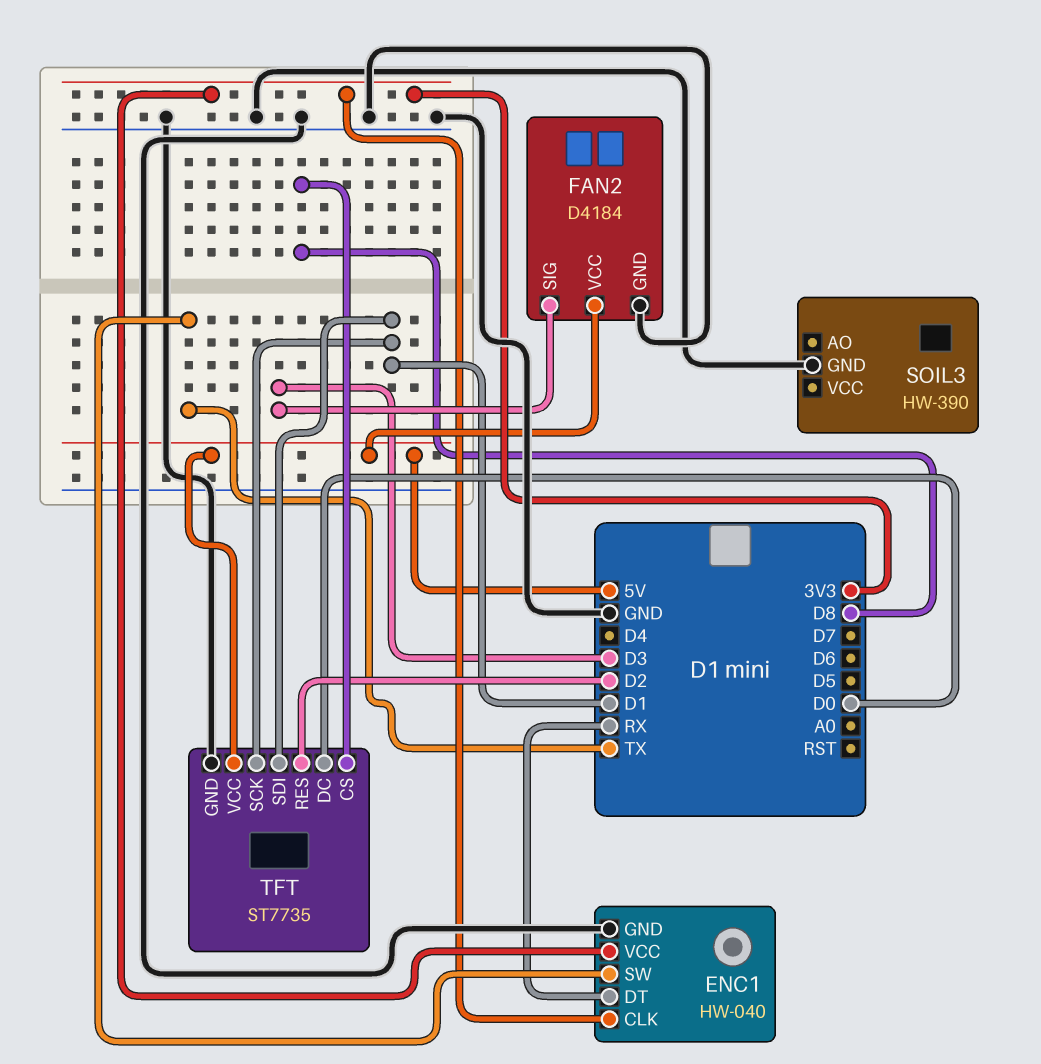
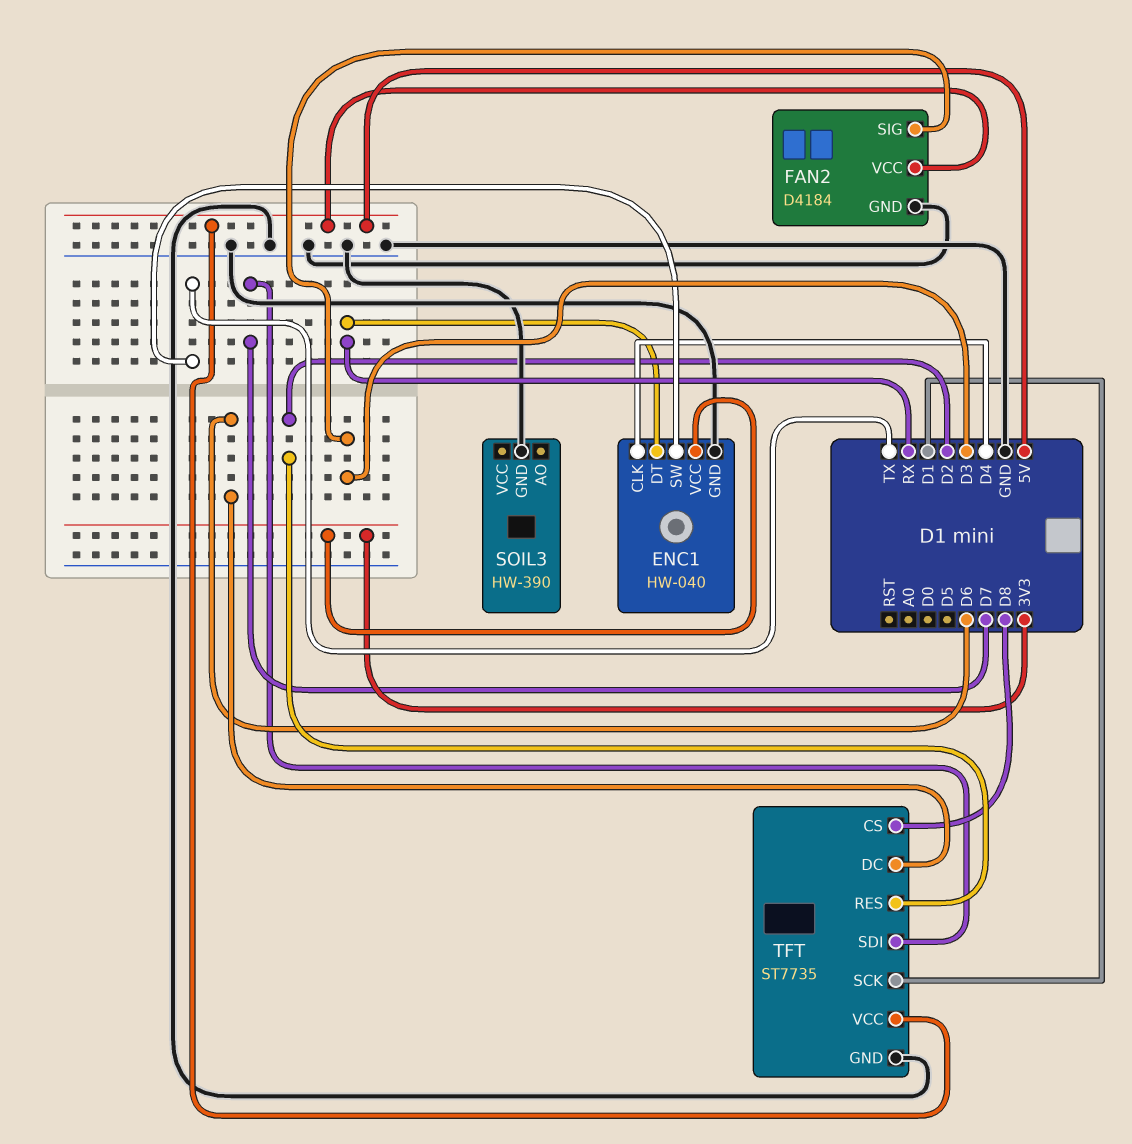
ENC1 pin CLK: 3V3 -> D4
TFT pin DC: D0 -> D6
TFT pin SDI: D1 -> D7

